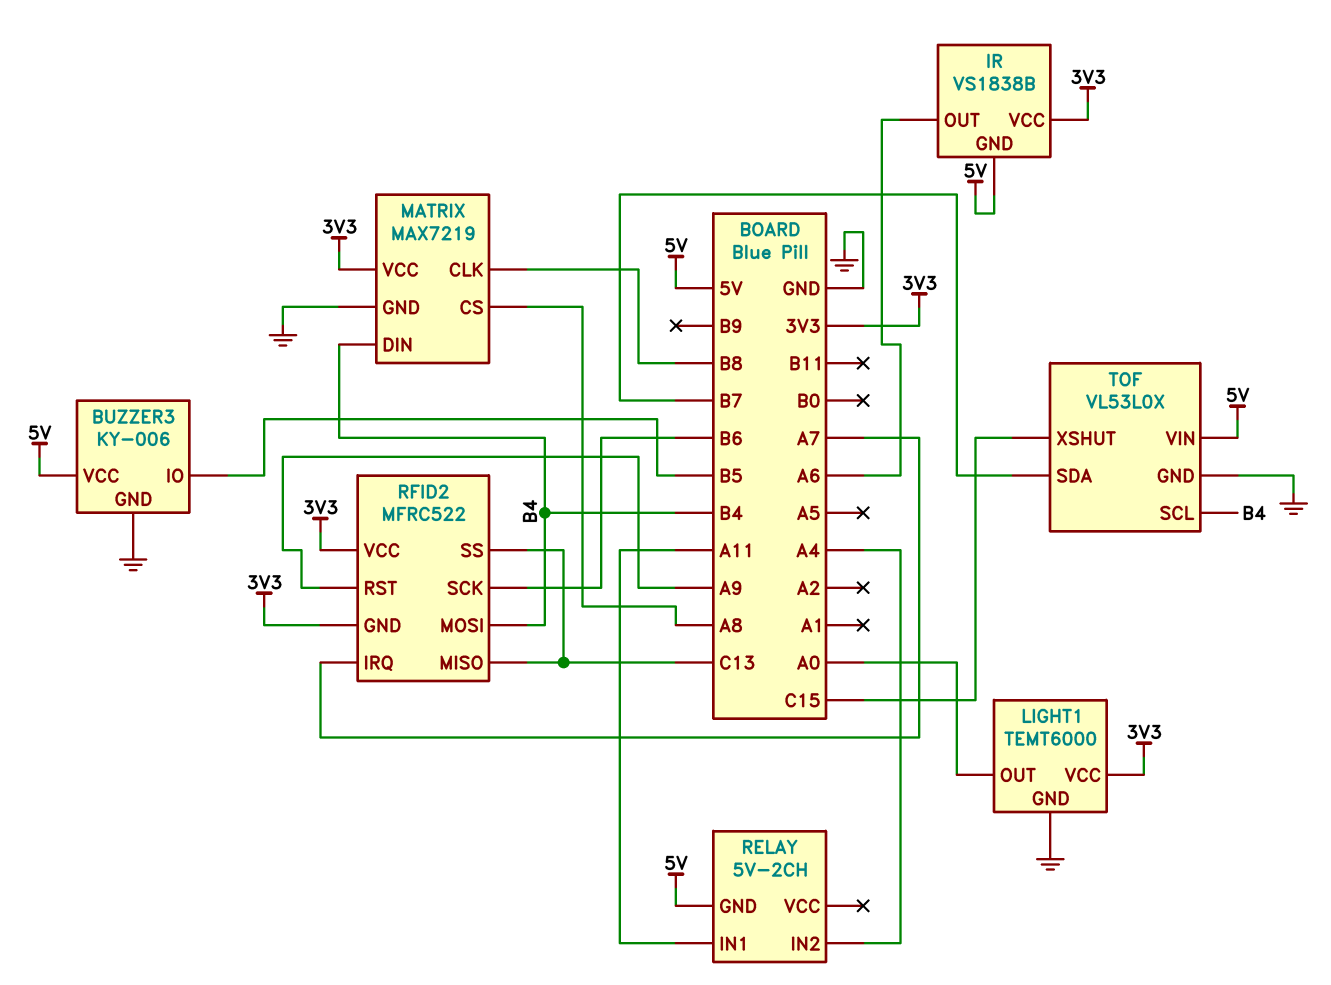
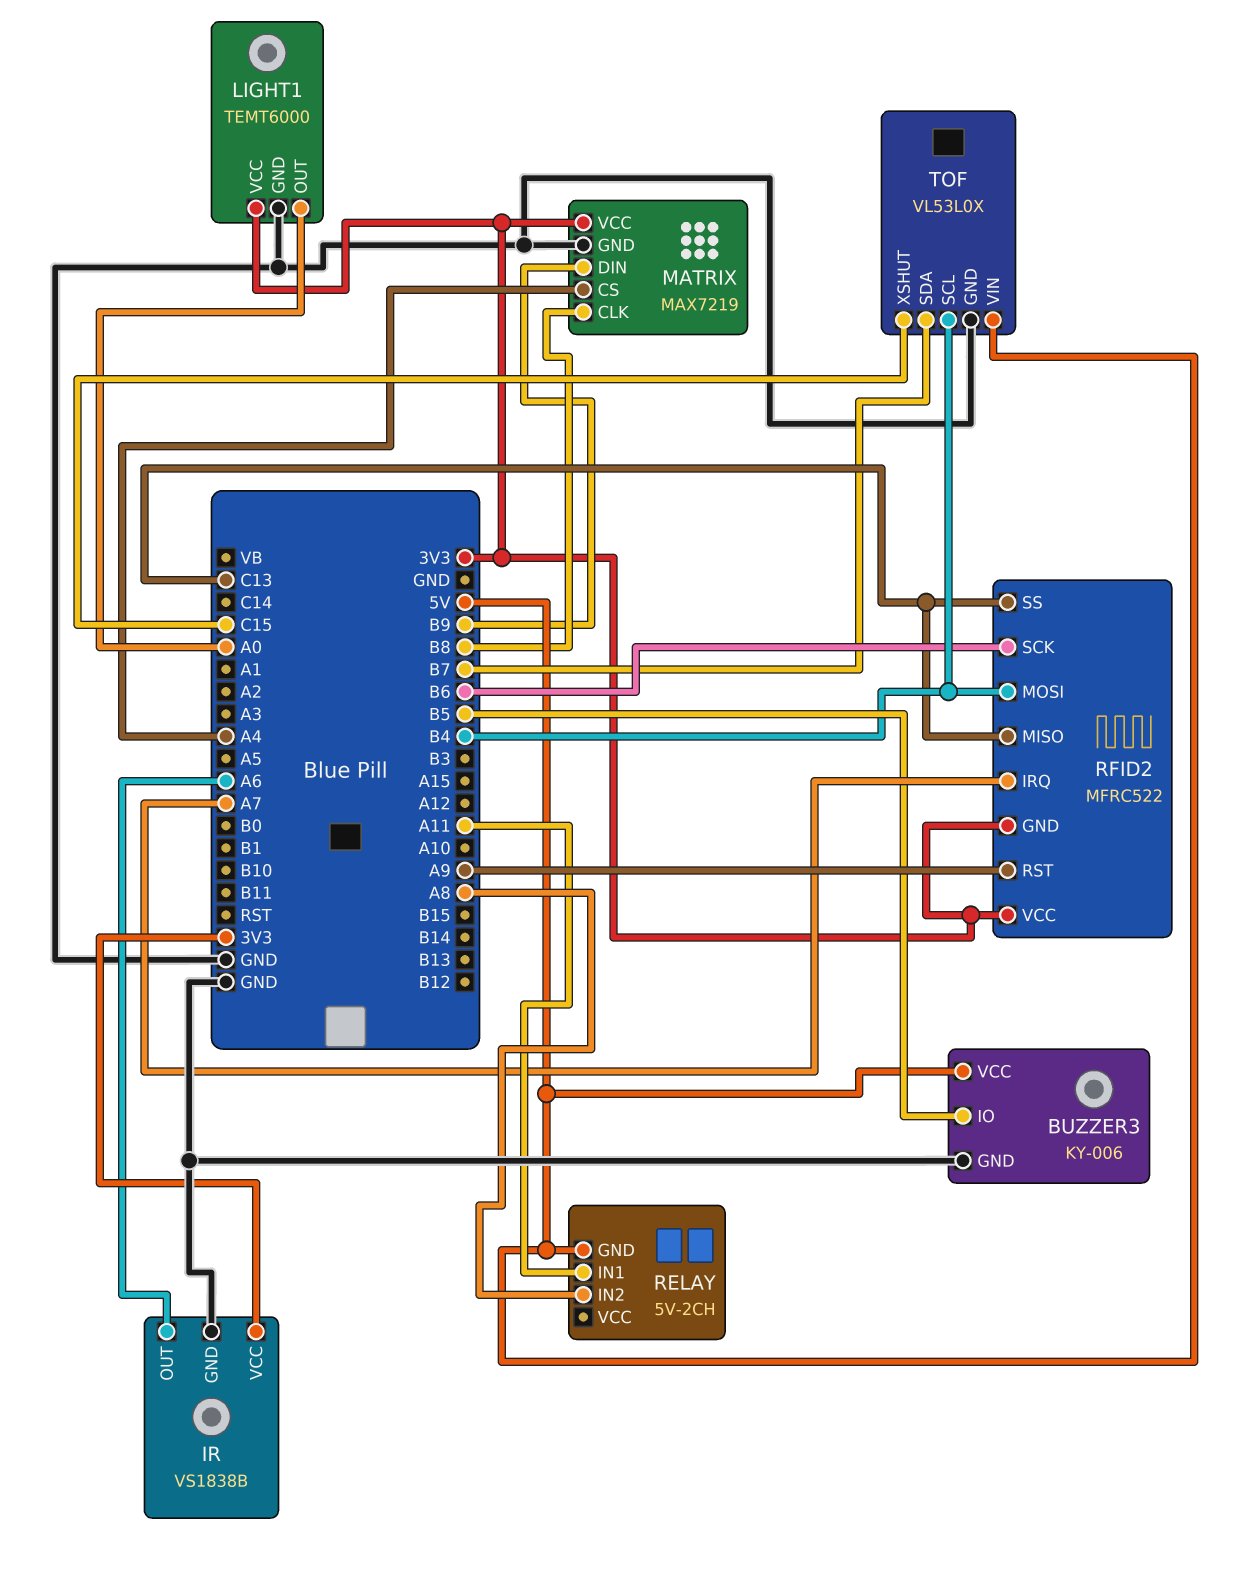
IR pin GND: 5V -> GND
MATRIX pin CS: A8 -> A4
MATRIX pin DIN: B4 -> B9
RELAY pin IN2: A4 -> A8

